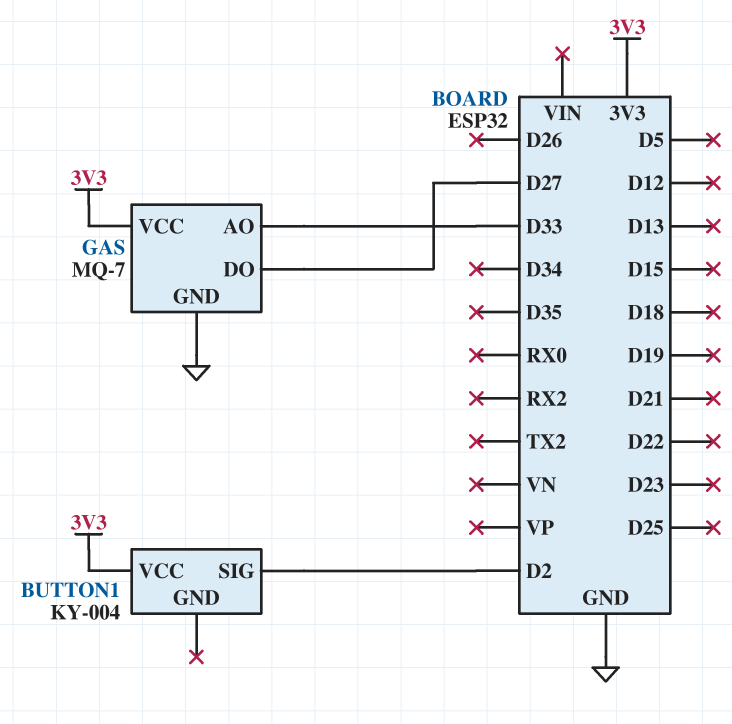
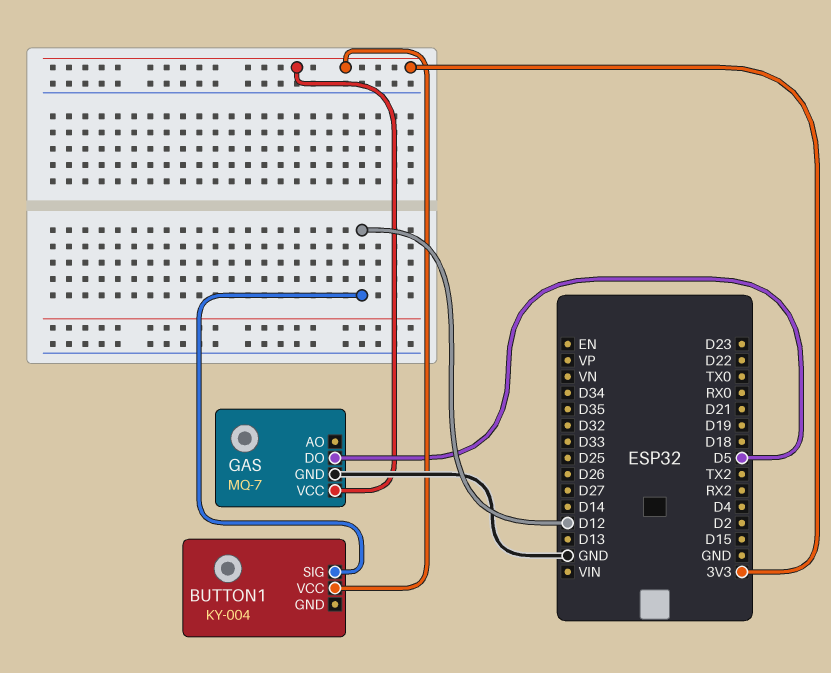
BUTTON1 pin SIG: D2 -> D12
GAS pin AO: D33 -> none
GAS pin DO: D27 -> D5

